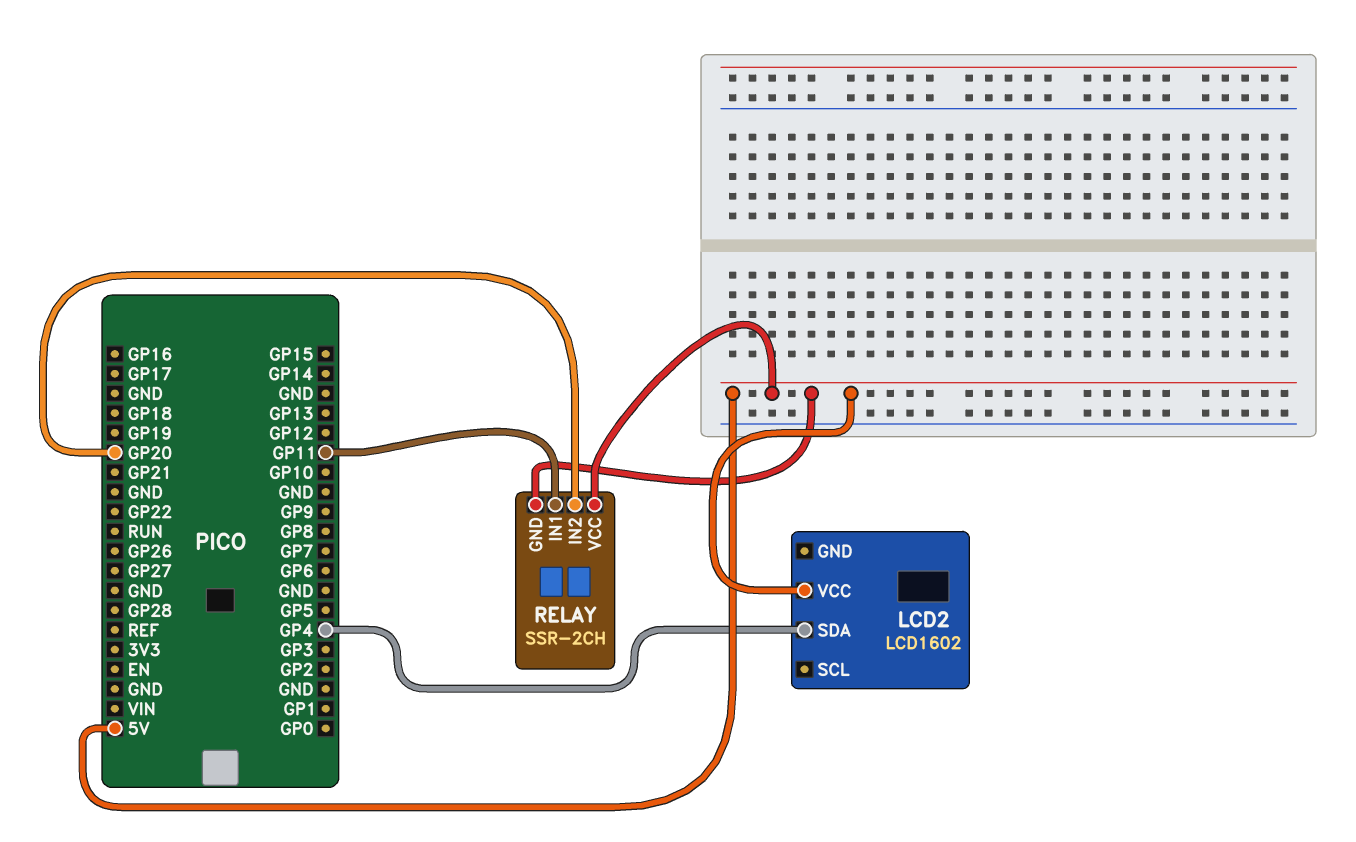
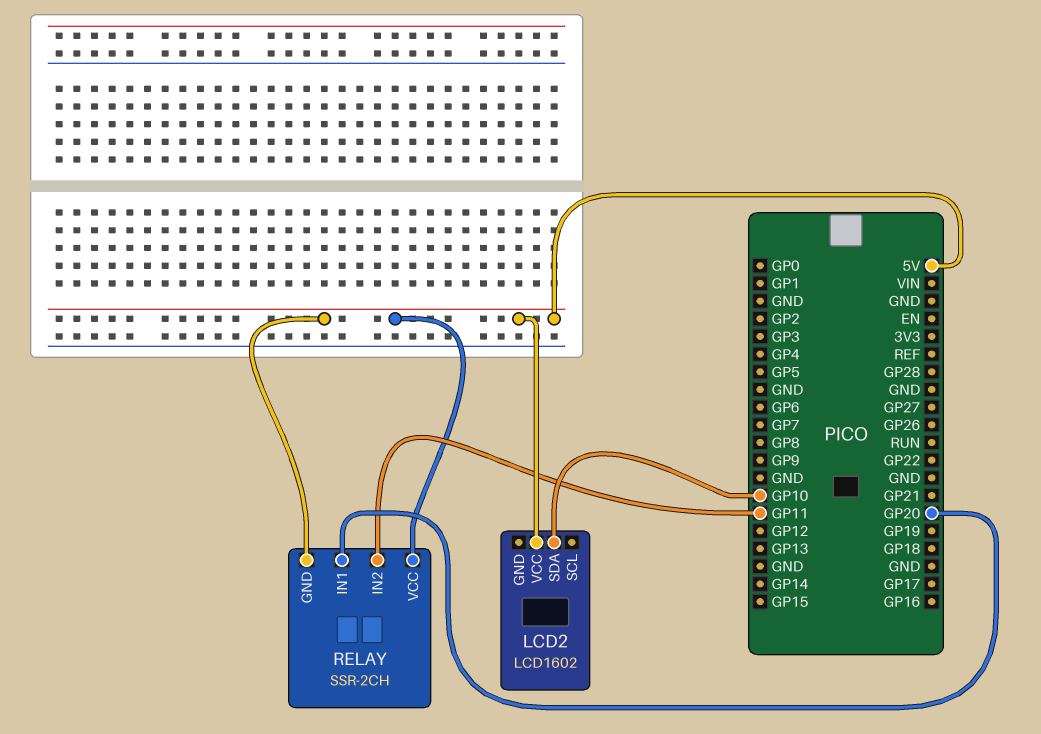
LCD2 pin SDA: GP4 -> GP10
RELAY pin IN1: GP11 -> GP20
RELAY pin IN2: GP20 -> GP11

